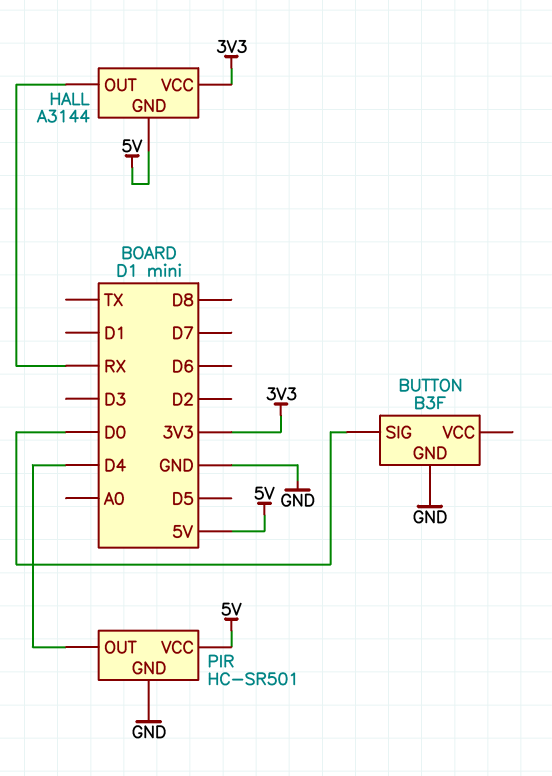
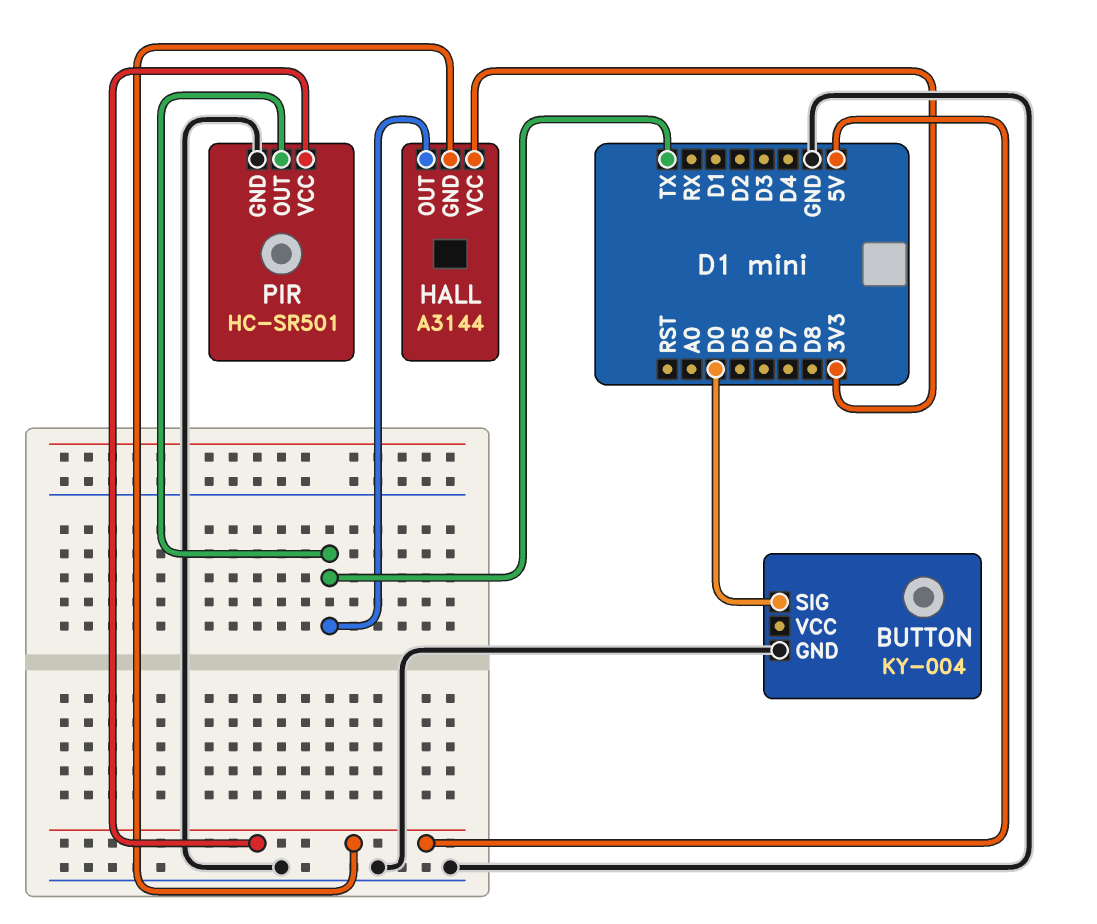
BUTTON: B3F -> KY-004
HALL pin OUT: RX -> TX
PIR pin OUT: D4 -> TX

